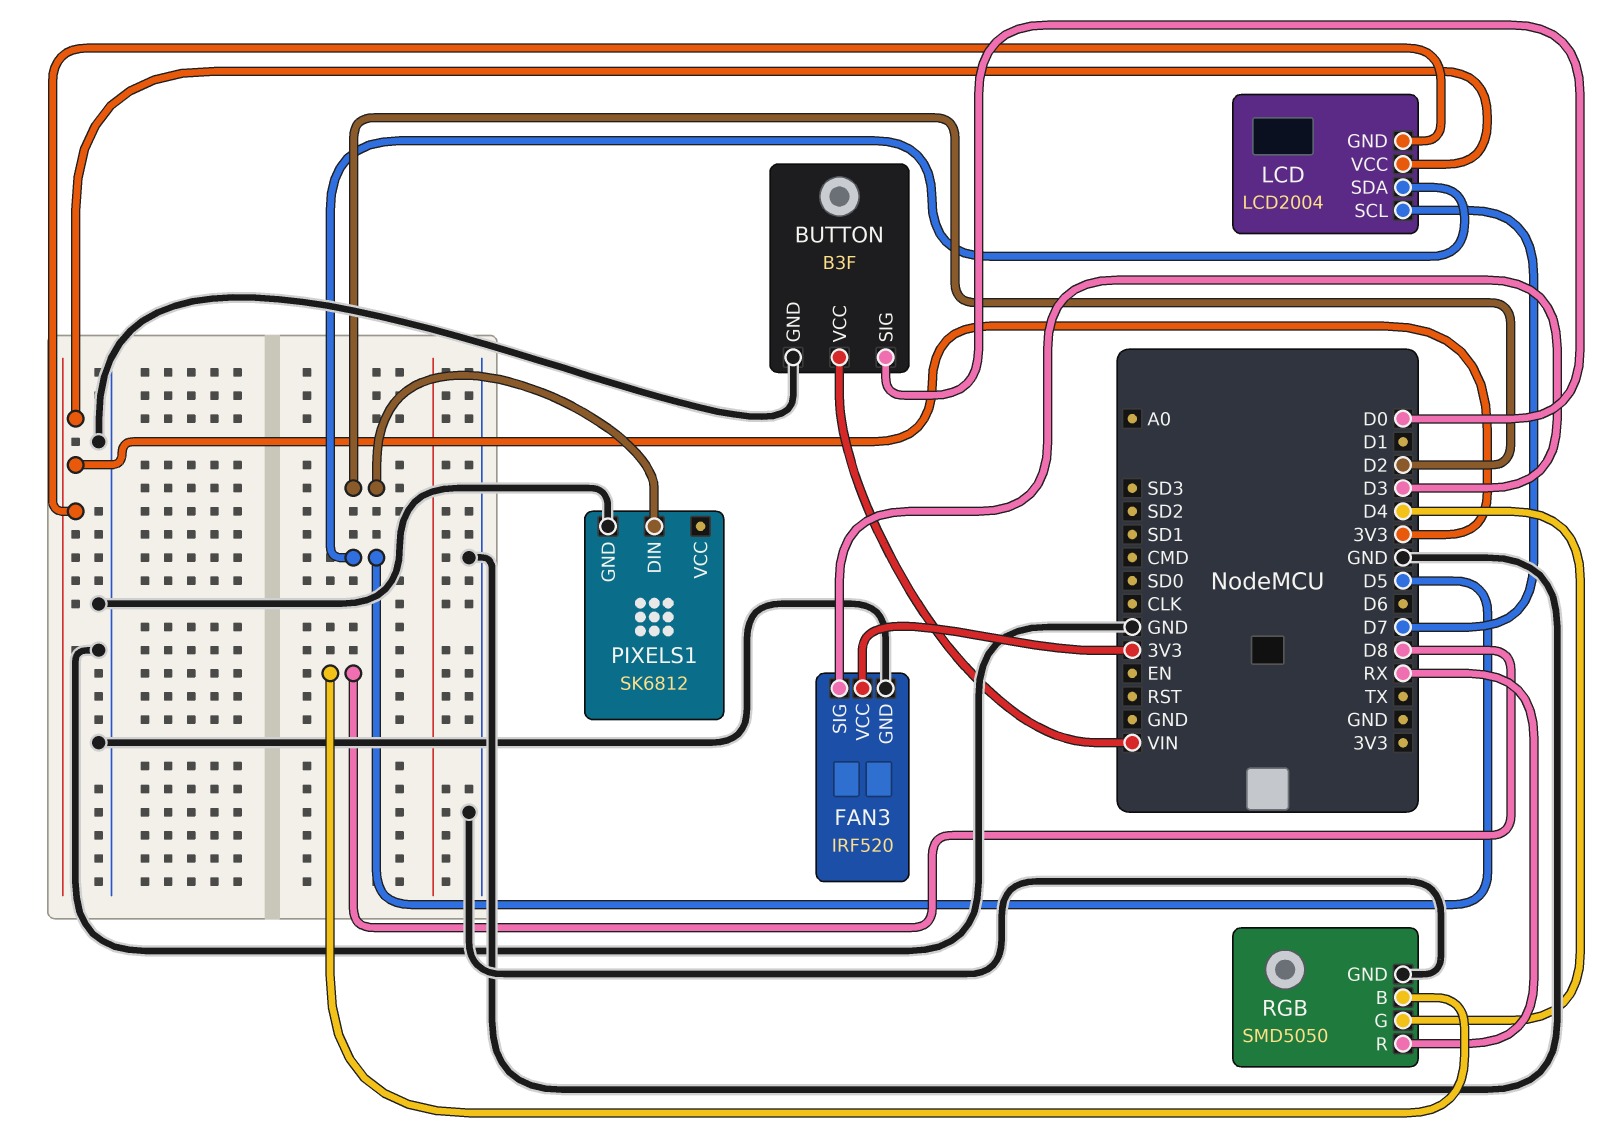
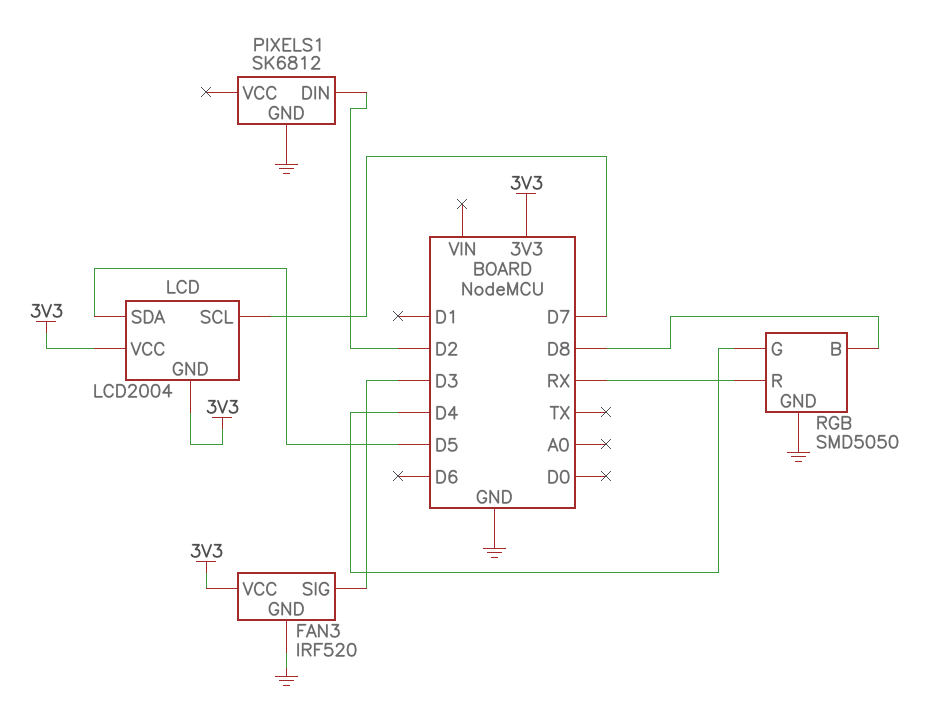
BUTTON: B3F -> none
BUTTON pin GND: GND -> none
BUTTON pin SIG: D0 -> none
BUTTON pin VCC: VIN -> none

